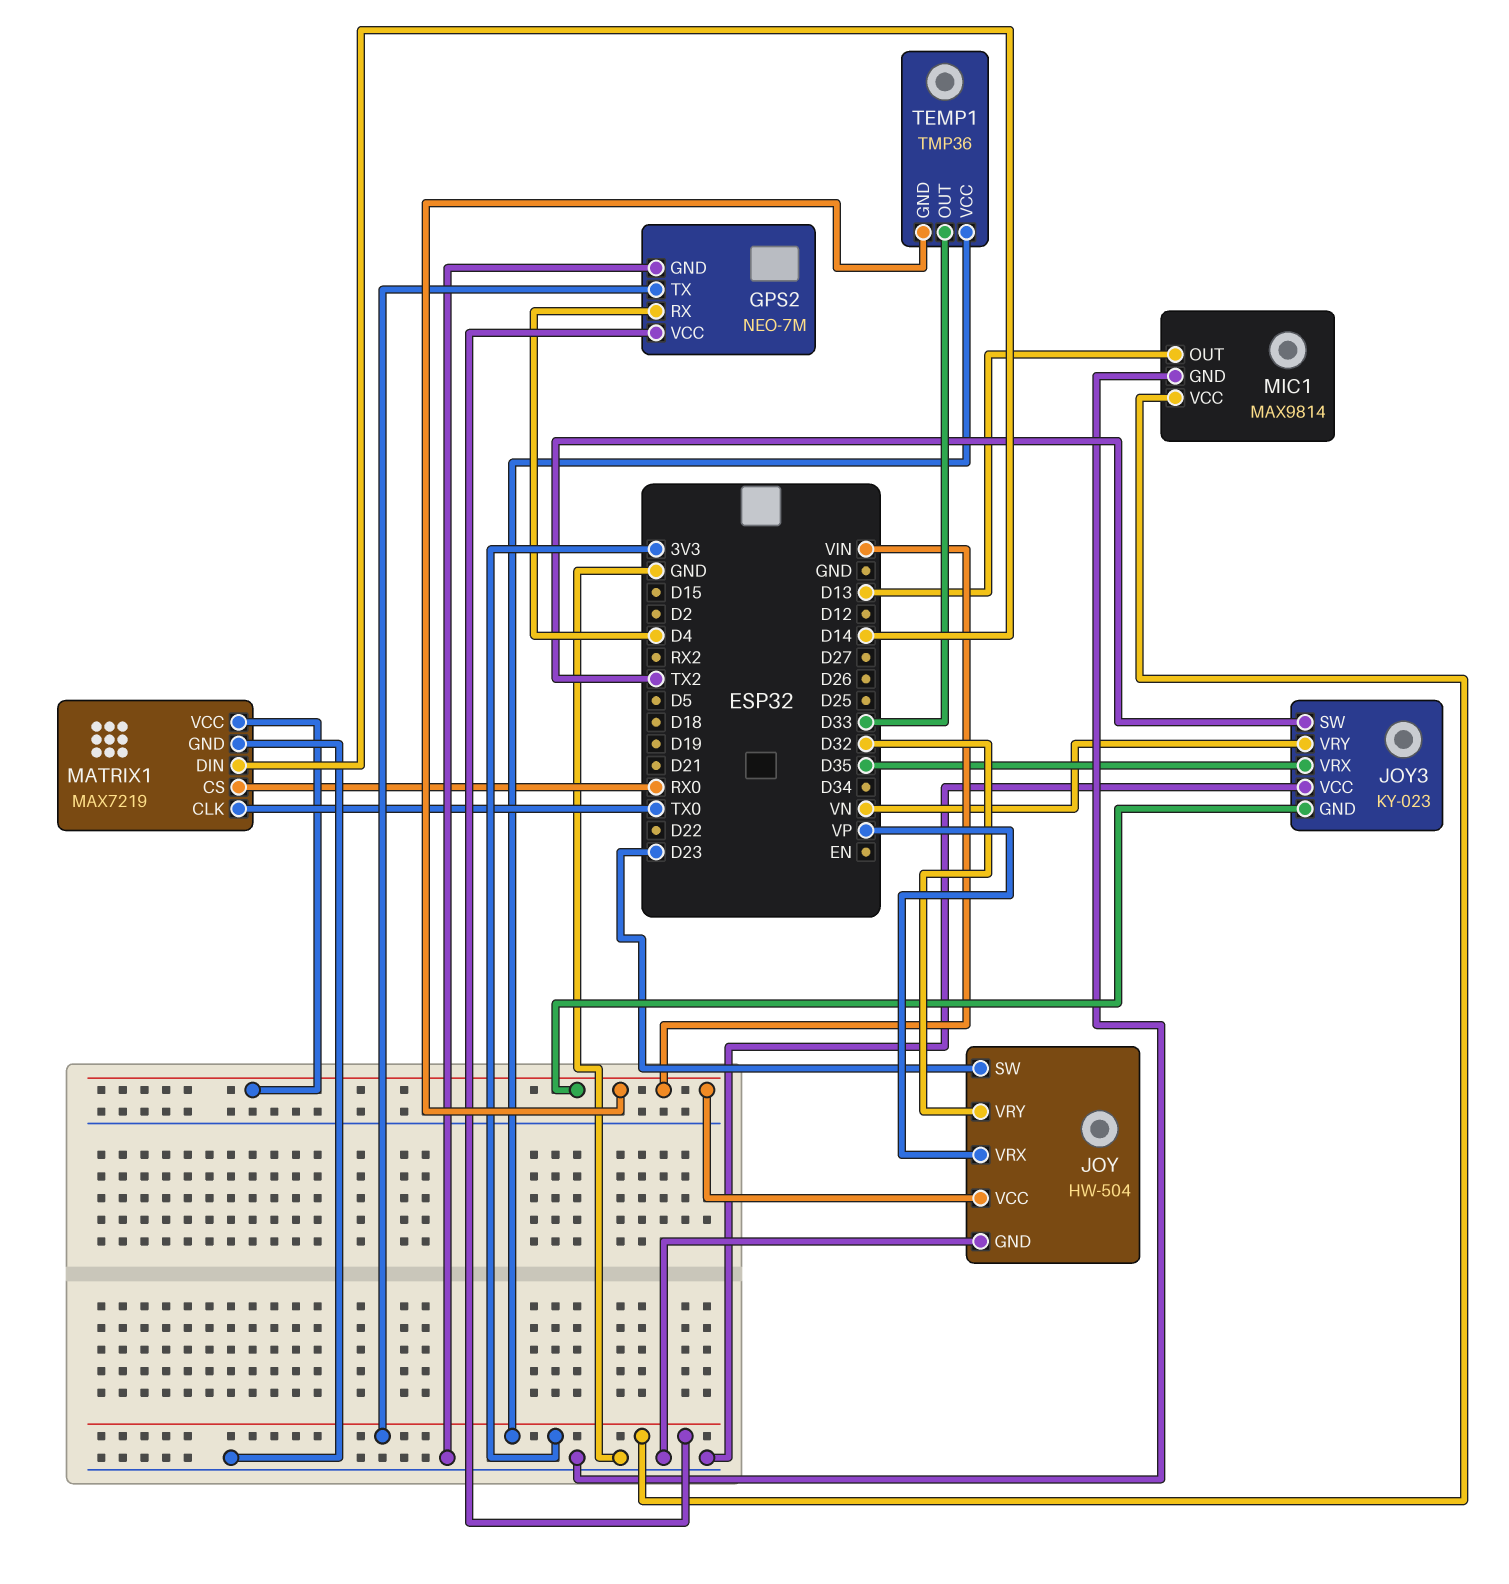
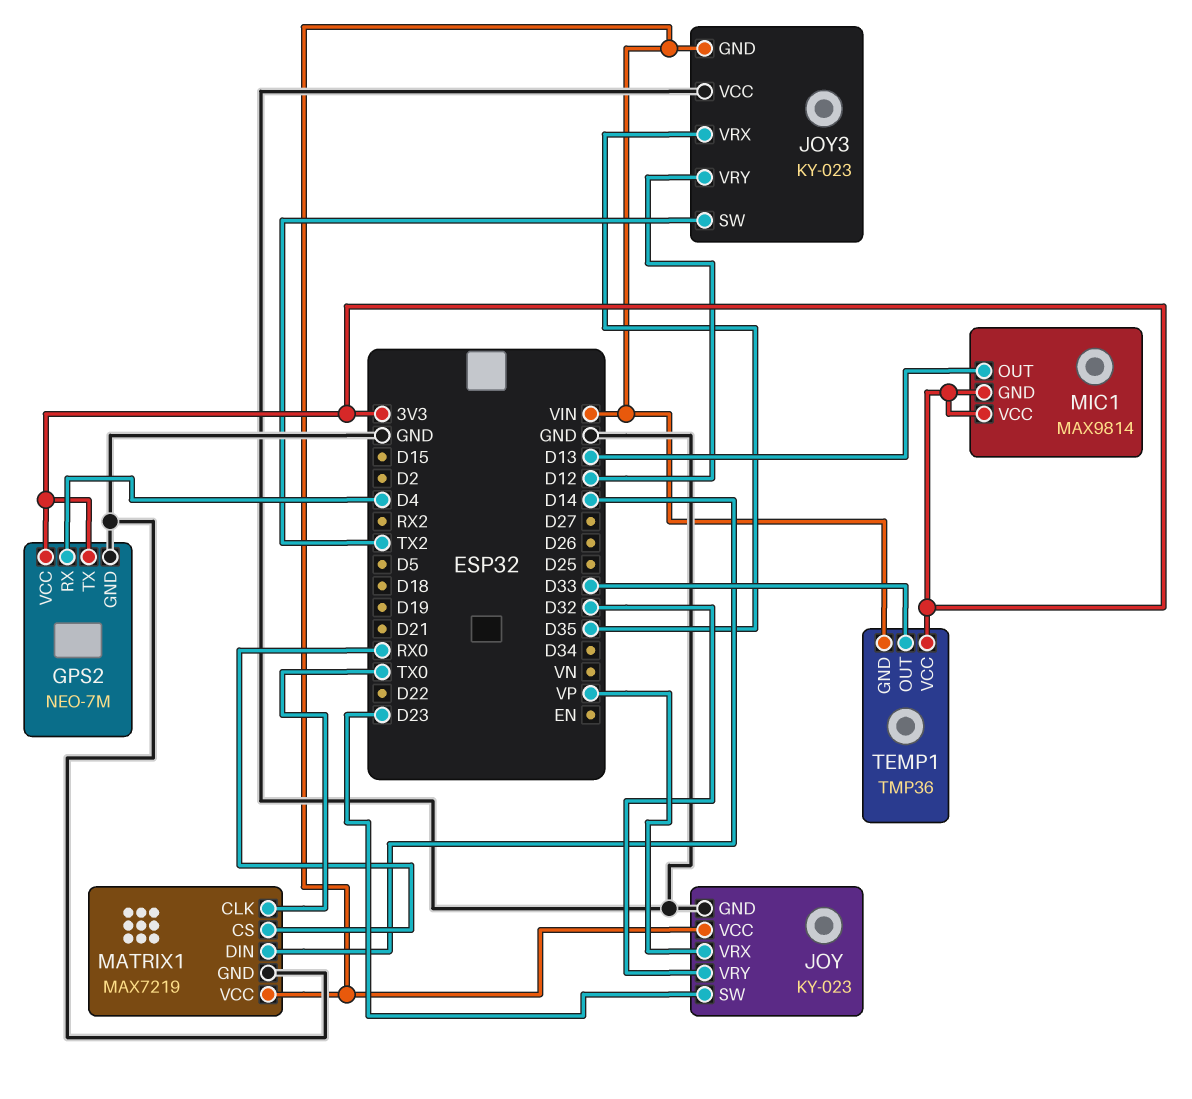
JOY: HW-504 -> KY-023
JOY3 pin VRY: VN -> D12
MIC1 pin GND: GND -> 3V3

